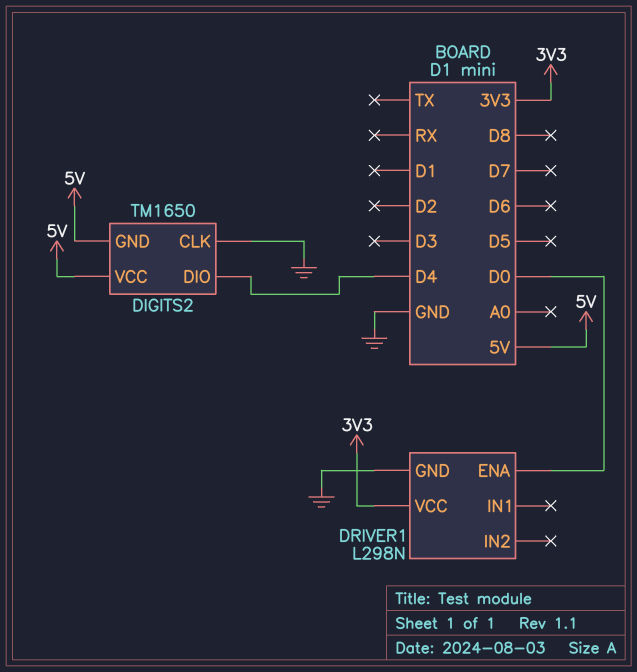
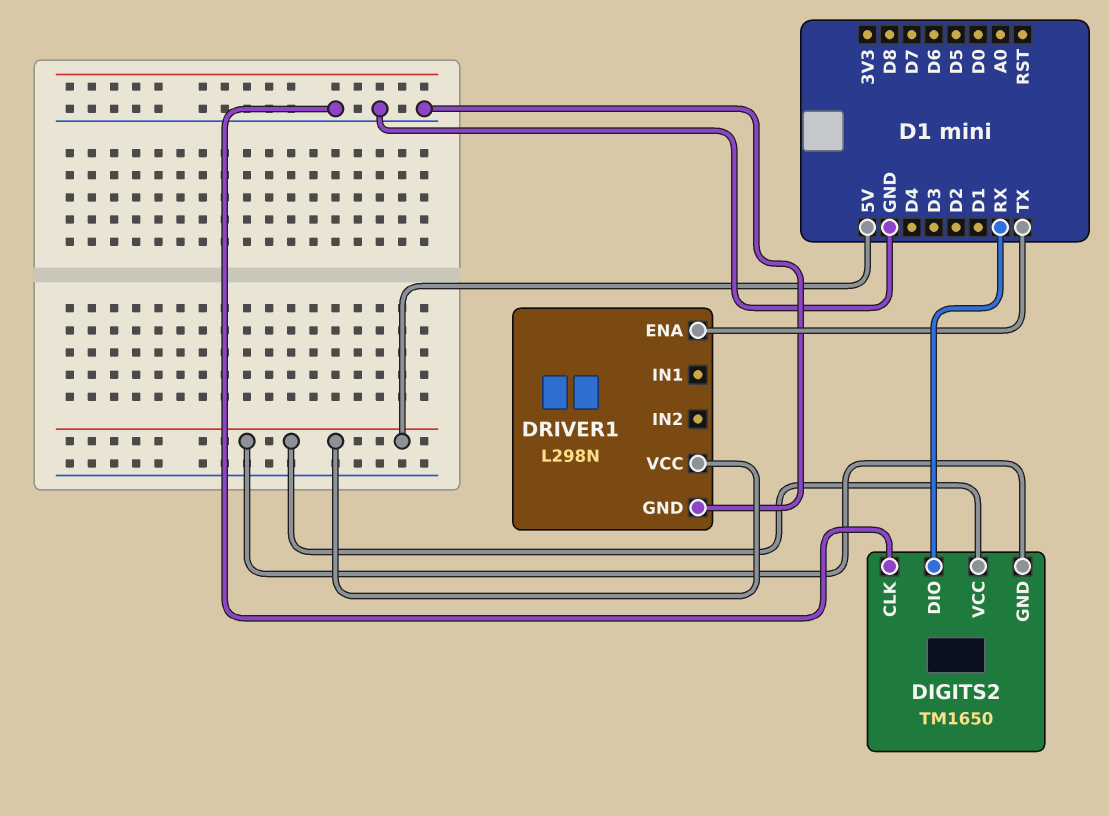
DIGITS2 pin DIO: D4 -> RX
DRIVER1 pin ENA: D0 -> TX
DRIVER1 pin VCC: 3V3 -> 5V

